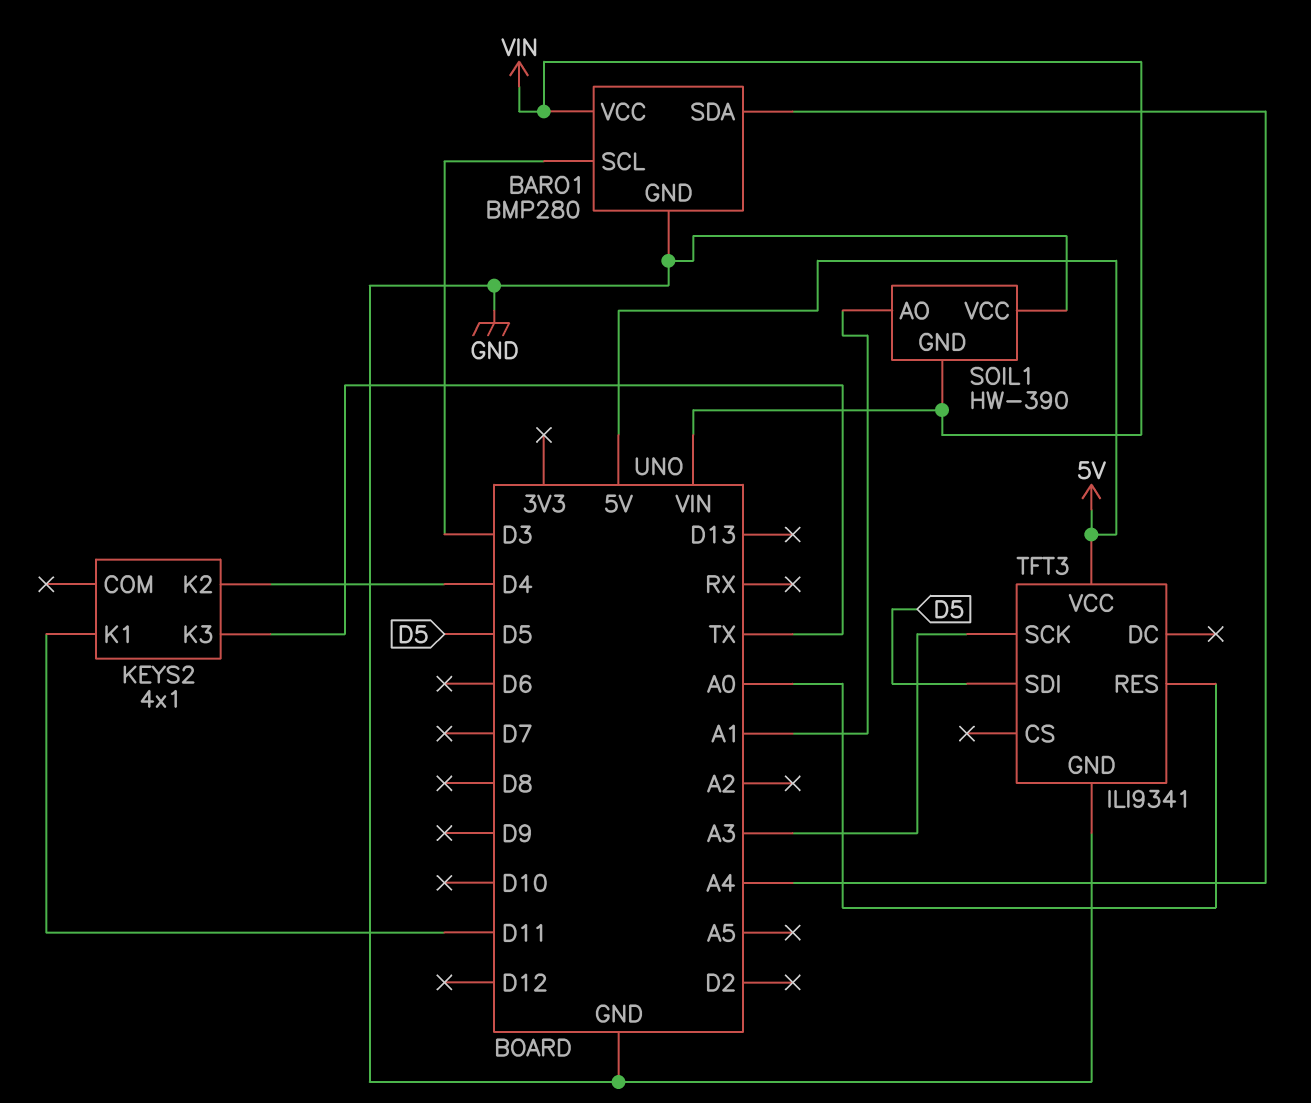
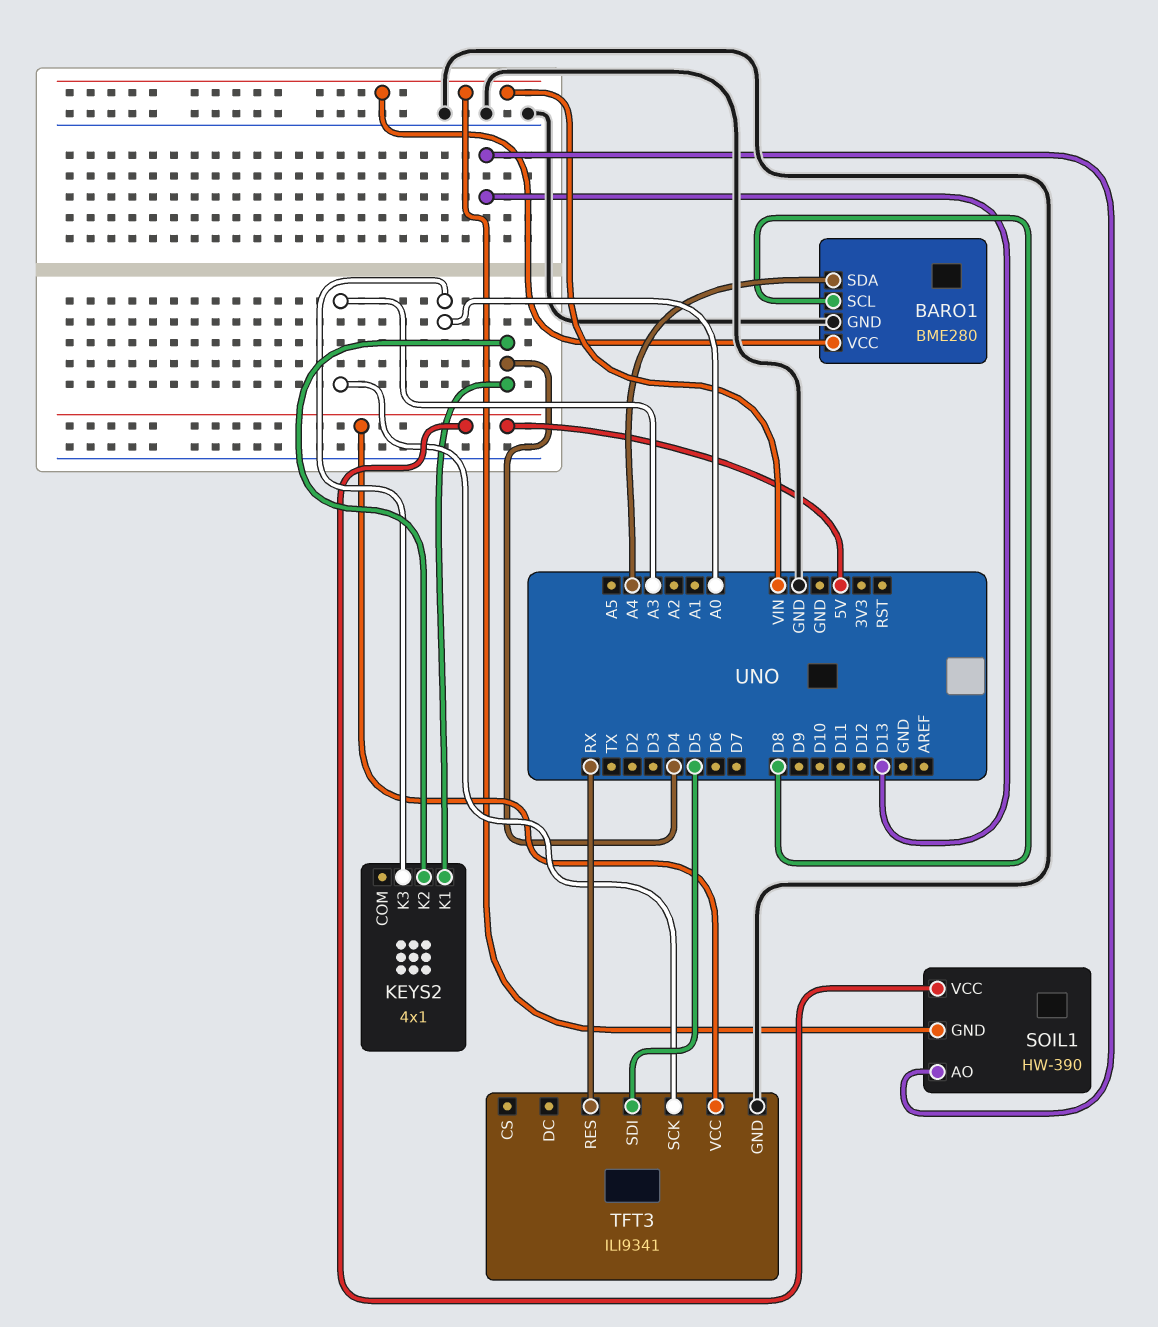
BARO1: BMP280 -> BME280
BARO1 pin SCL: D3 -> D8
KEYS2 pin K1: D11 -> D4
KEYS2 pin K3: TX -> A0
SOIL1 pin AO: A1 -> D13
SOIL1 pin VCC: GND -> 5V
TFT3 pin RES: A0 -> RX

